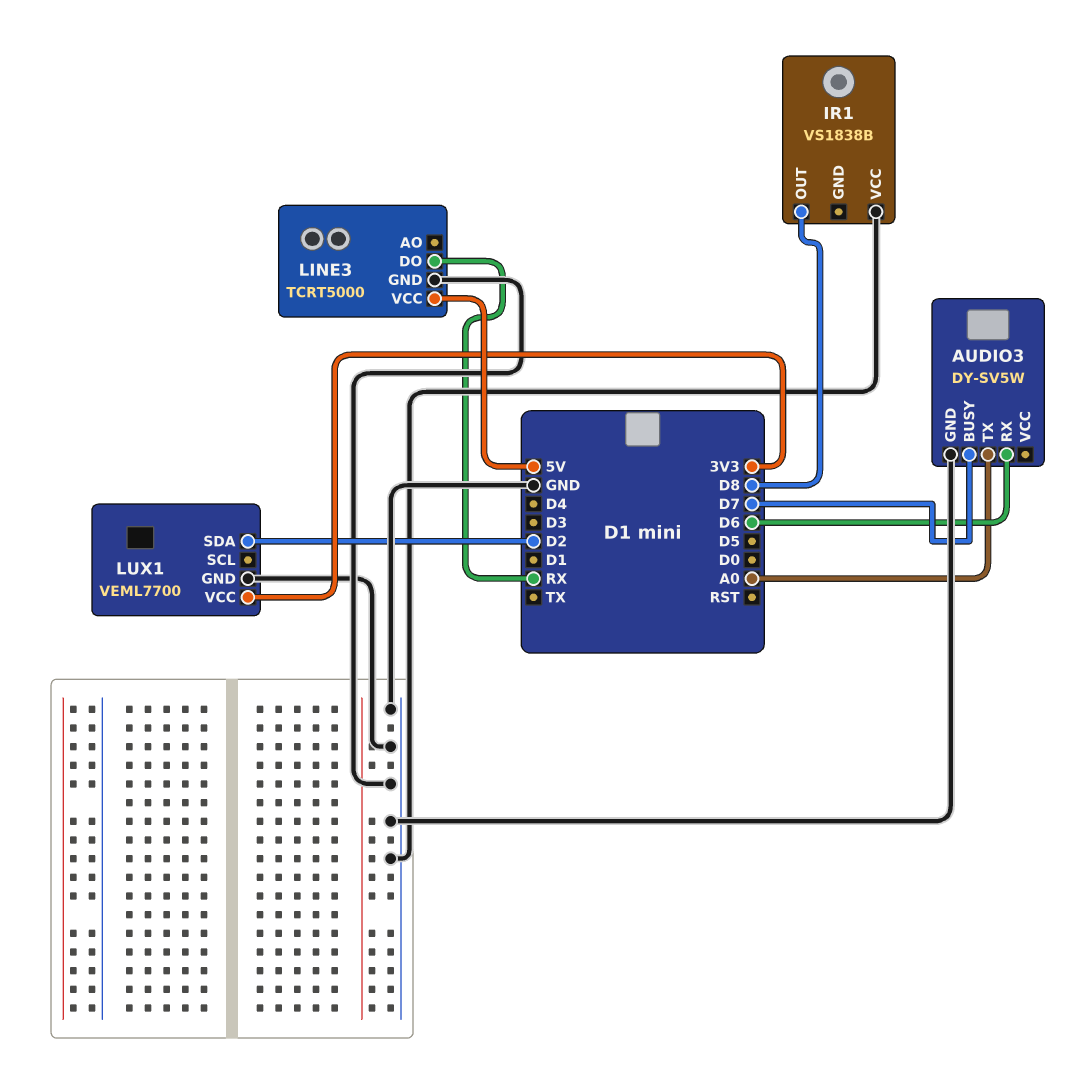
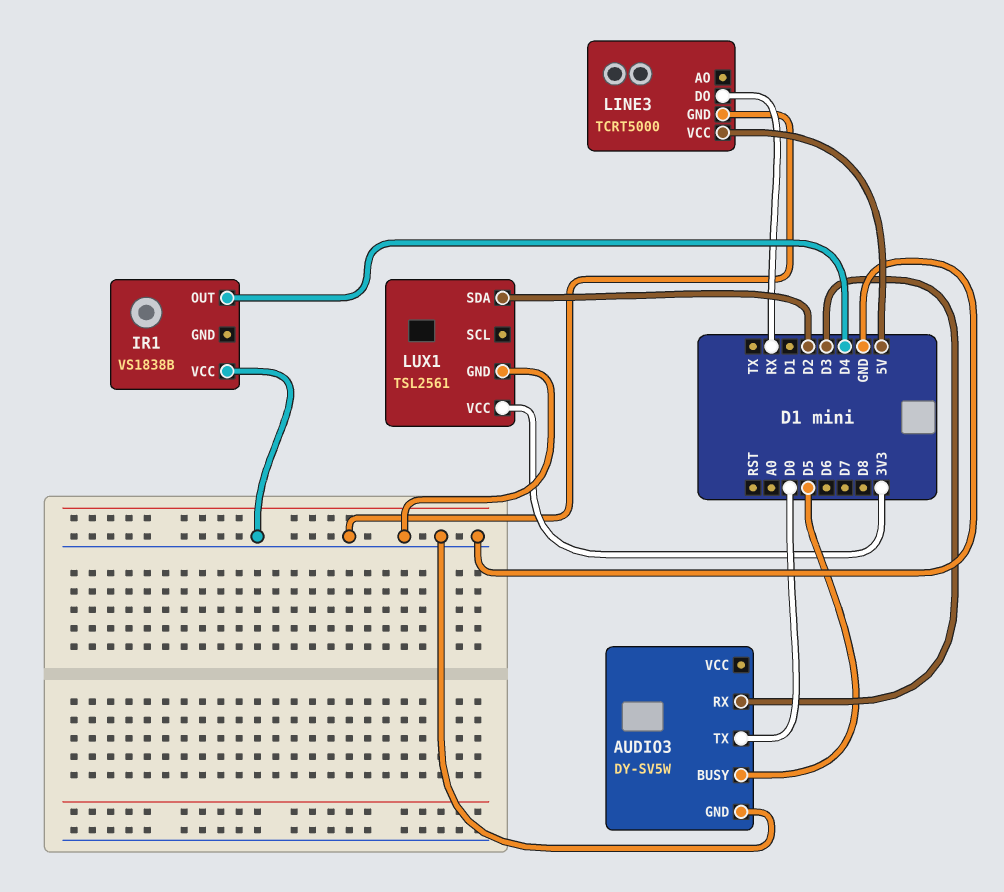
AUDIO3 pin BUSY: D7 -> D5
AUDIO3 pin RX: D6 -> D3
AUDIO3 pin TX: A0 -> D0
IR1 pin OUT: D8 -> D4
LUX1: VEML7700 -> TSL2561

